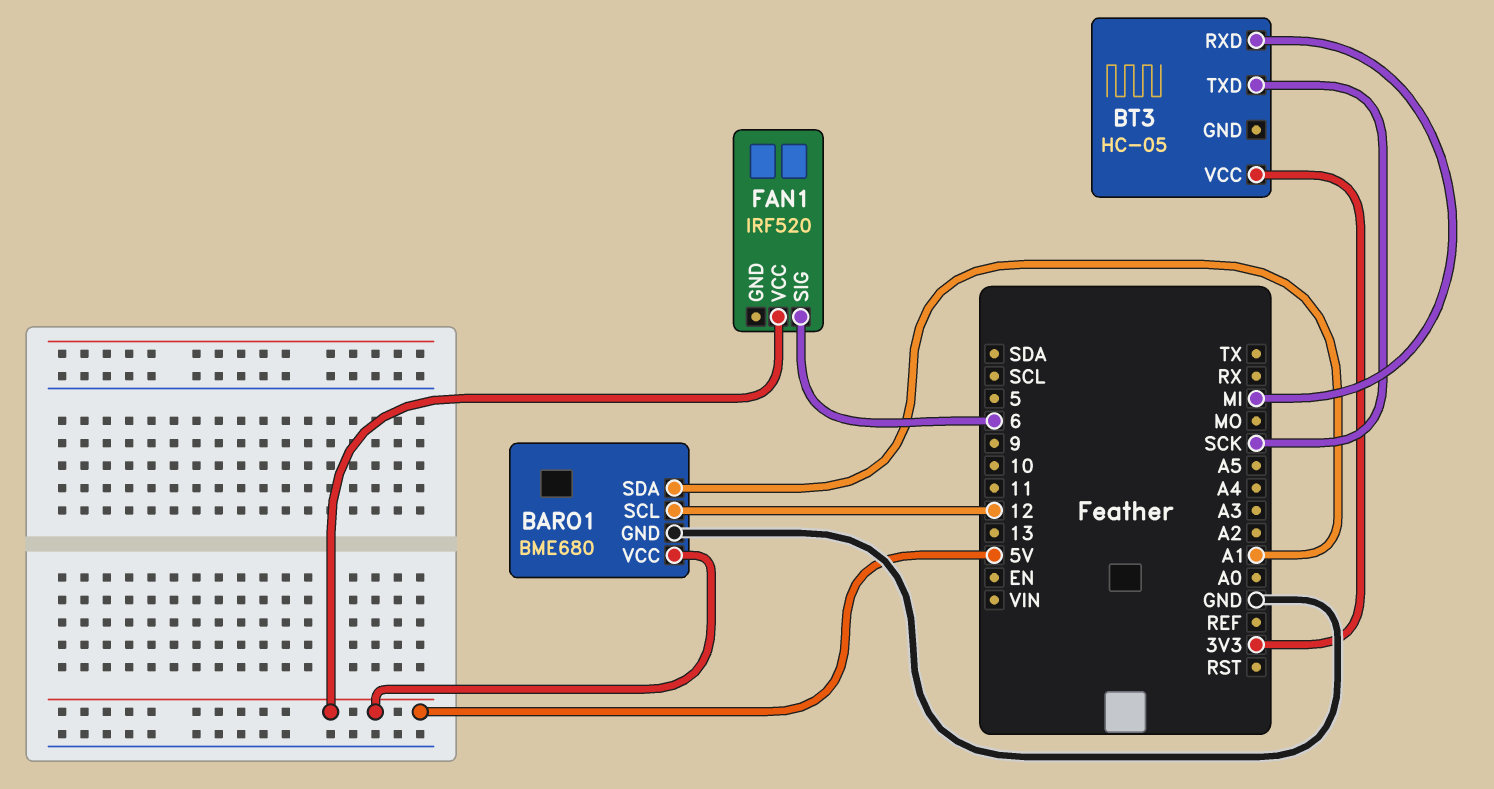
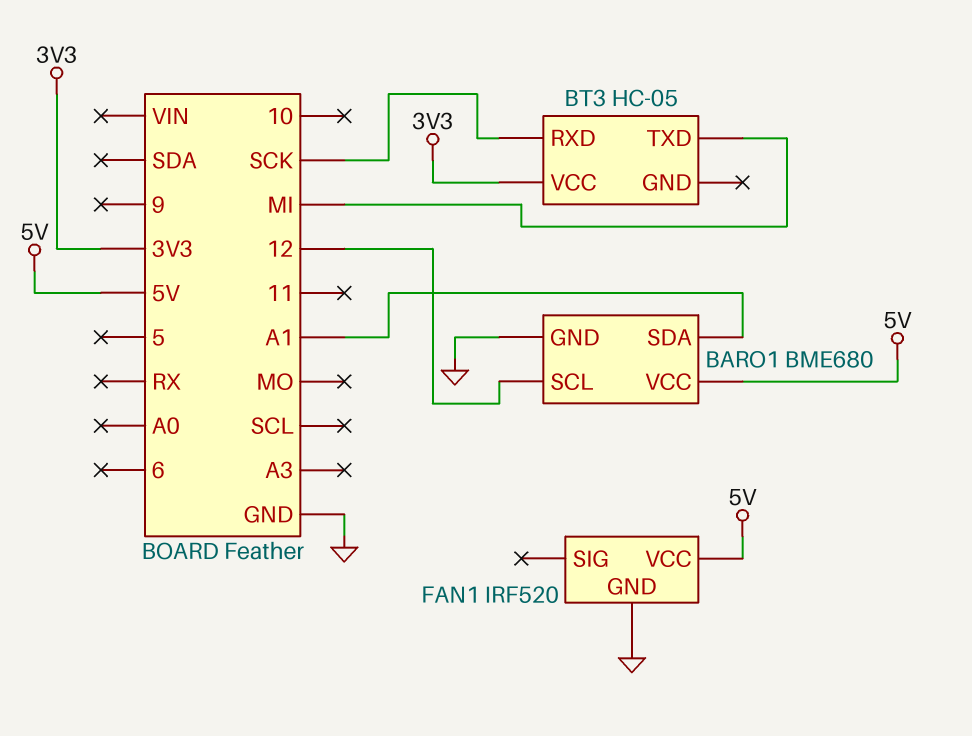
BT3 pin RXD: MI -> SCK
BT3 pin TXD: SCK -> MI
FAN1 pin GND: none -> GND
FAN1 pin SIG: 6 -> none

